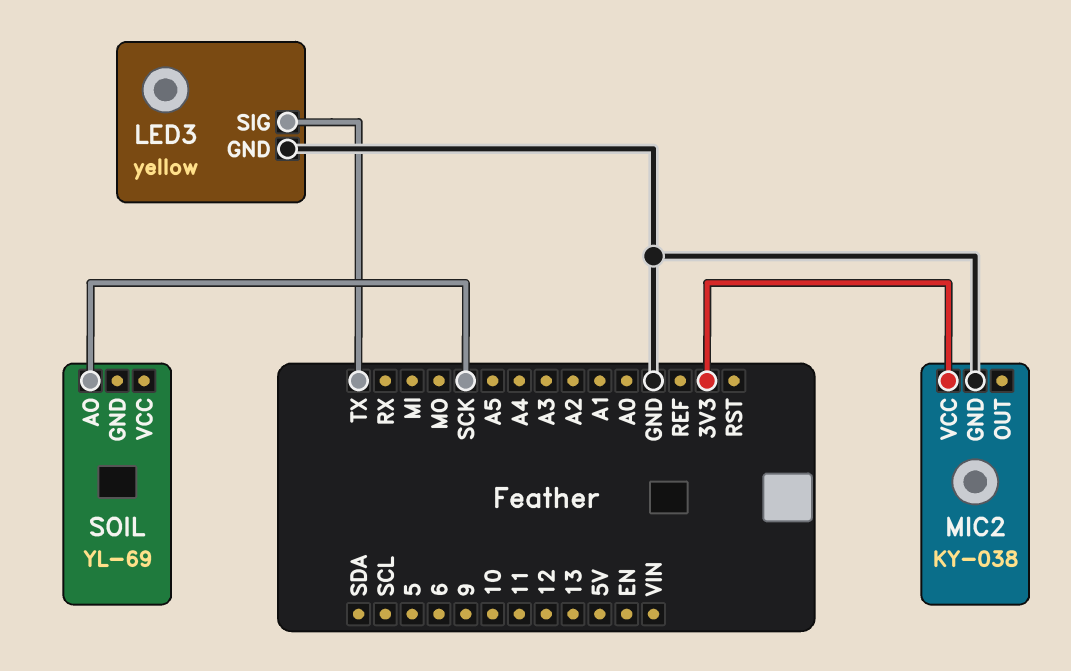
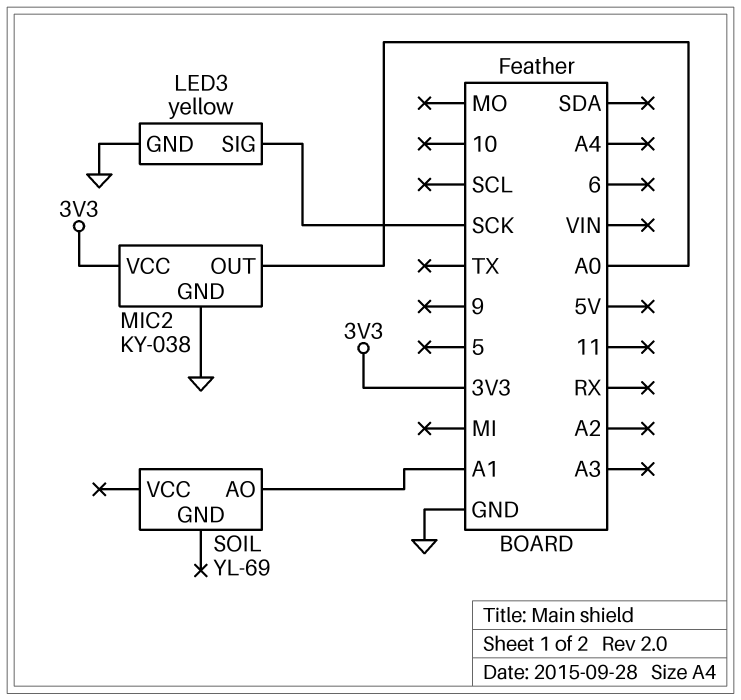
LED3 pin SIG: TX -> SCK
MIC2 pin OUT: none -> A0
SOIL pin AO: SCK -> A1

